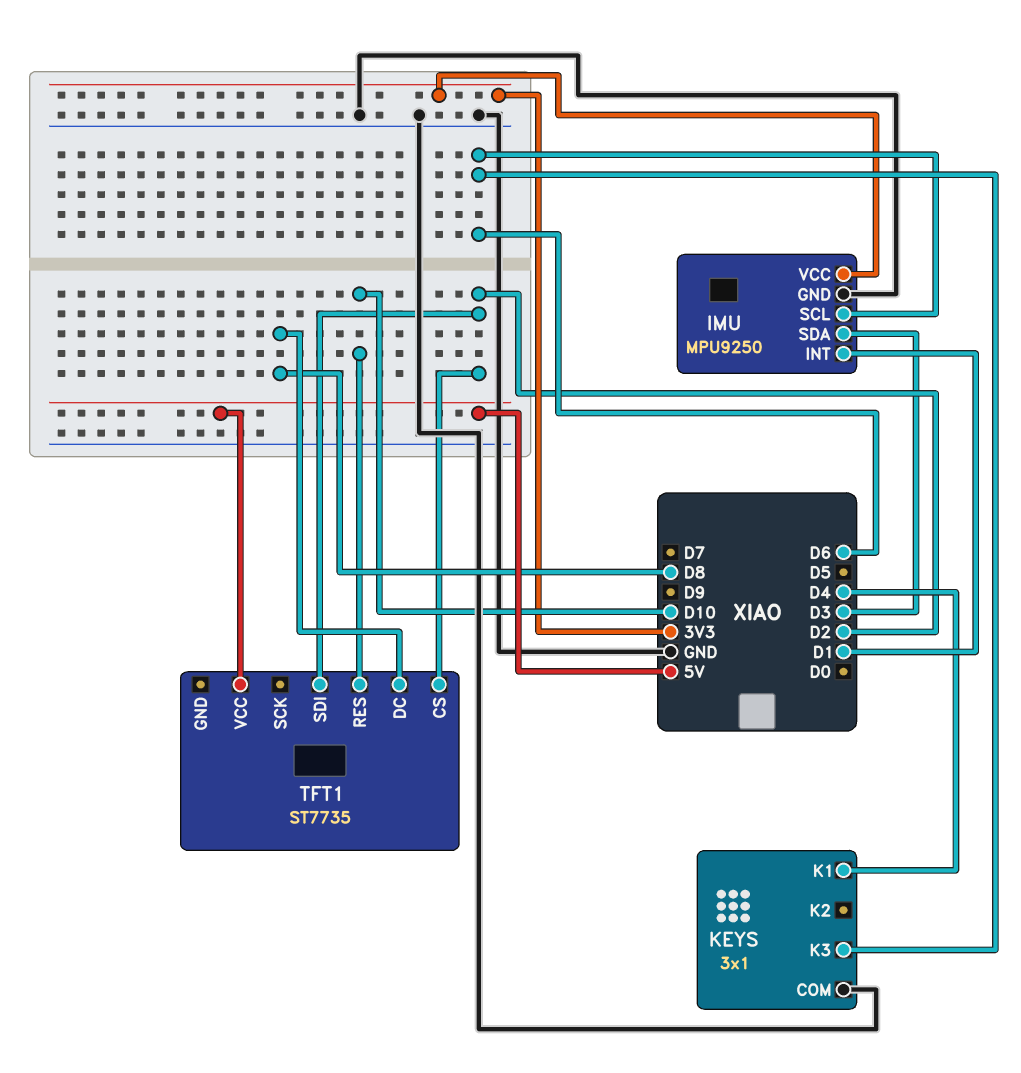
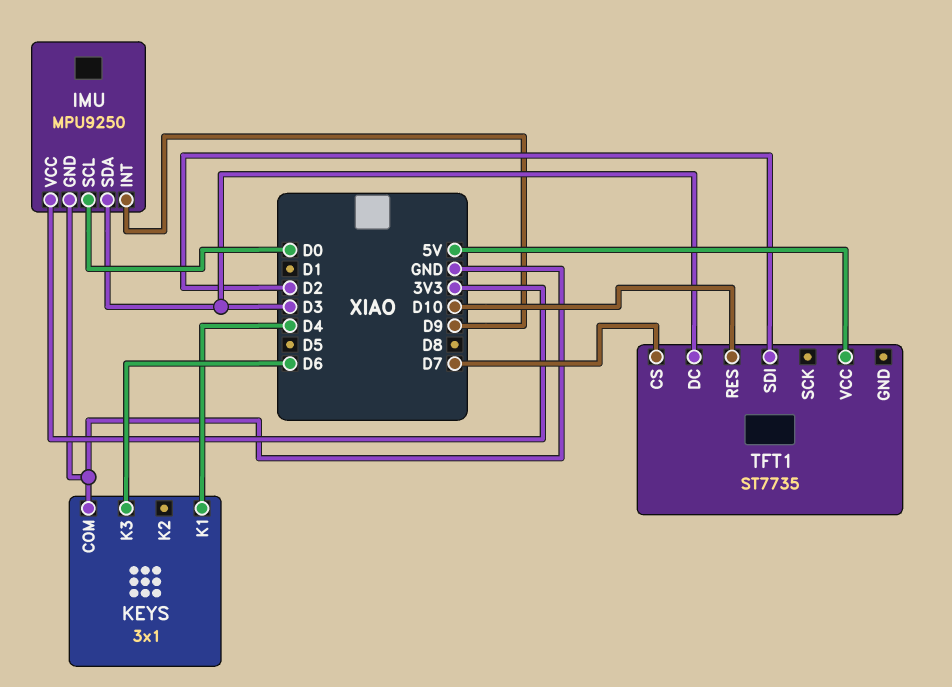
IMU pin INT: D1 -> D9
IMU pin SCL: D6 -> D0
TFT1 pin CS: D2 -> D7
TFT1 pin DC: D8 -> D3

